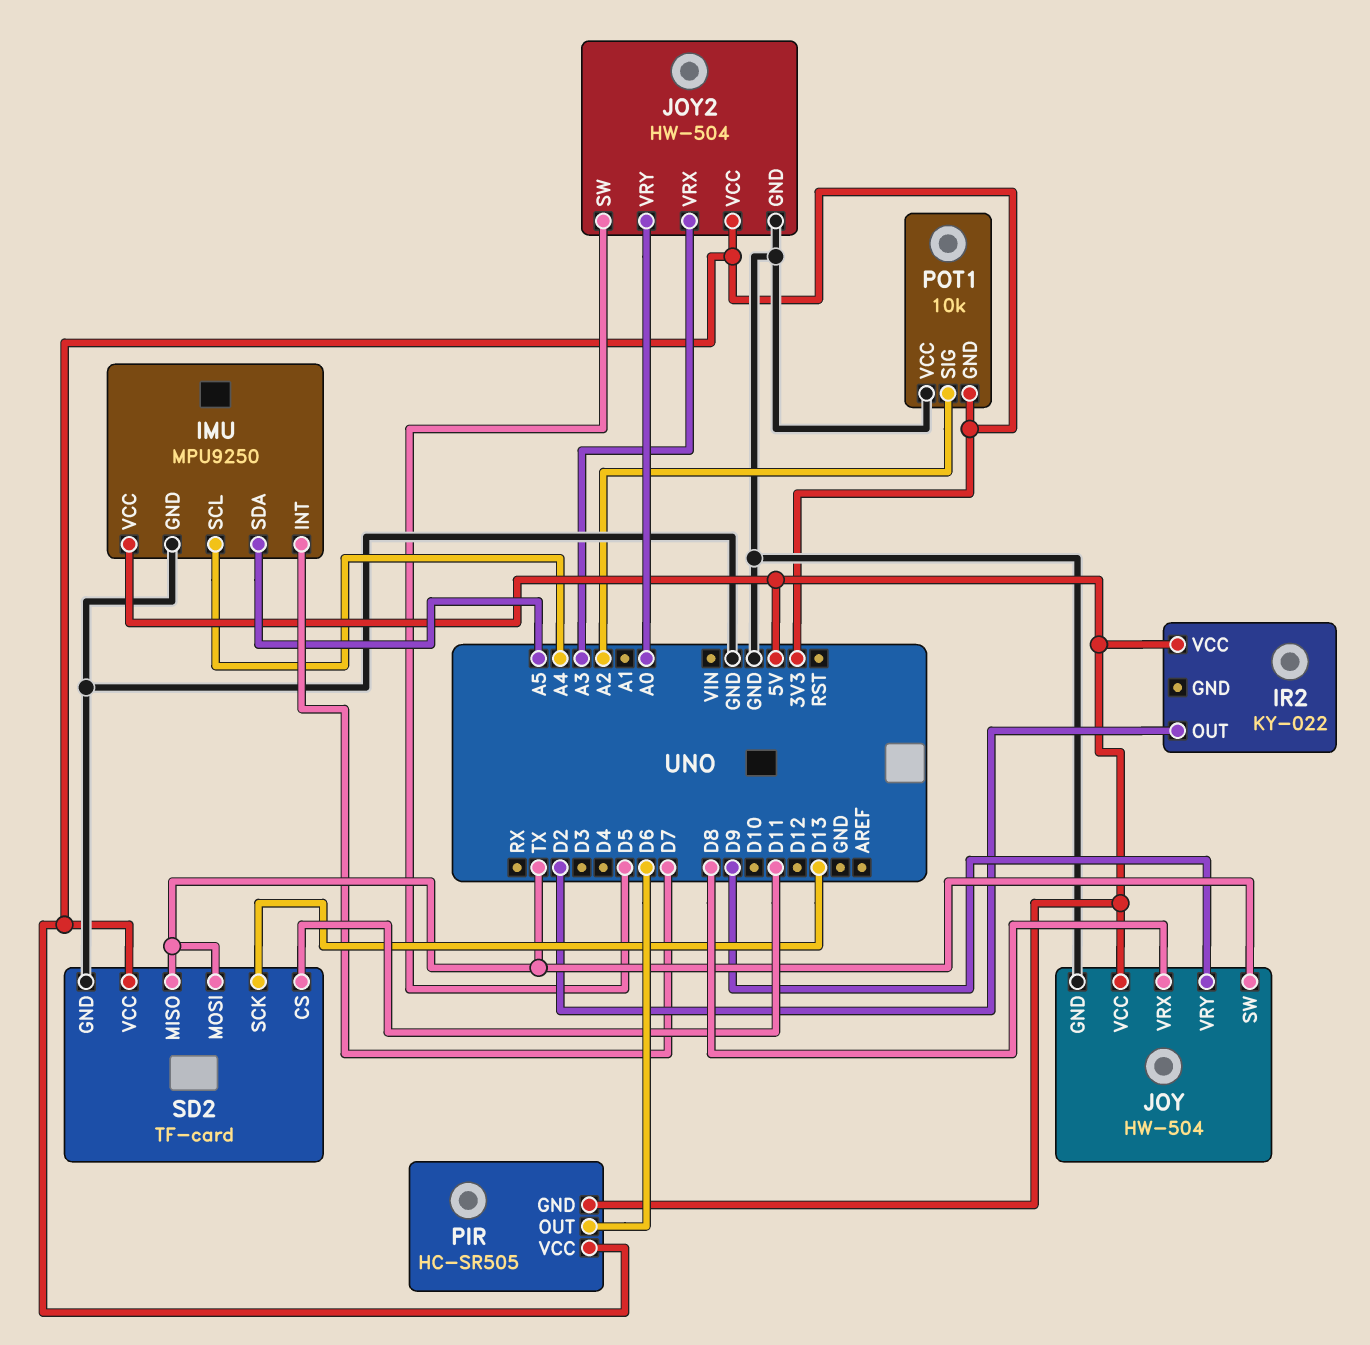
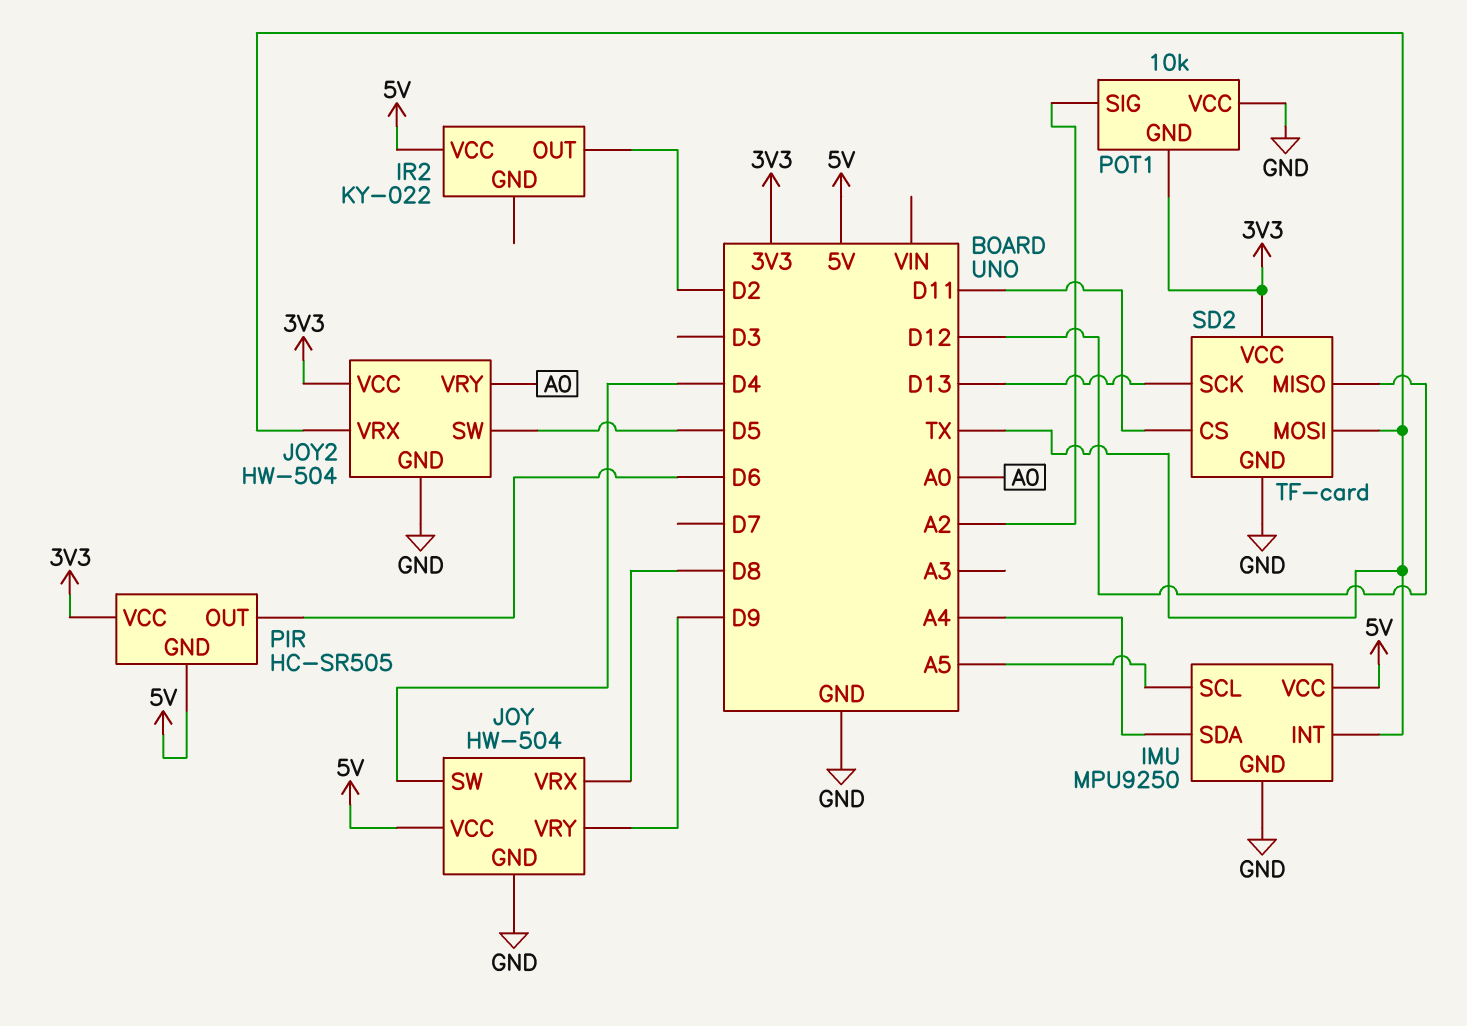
IMU pin INT: D7 -> TX
IMU pin SCL: A4 -> A5
IMU pin SDA: A5 -> A4
JOY pin SW: TX -> D4
JOY2 pin VRX: A3 -> TX
SD2 pin MISO: TX -> D12

